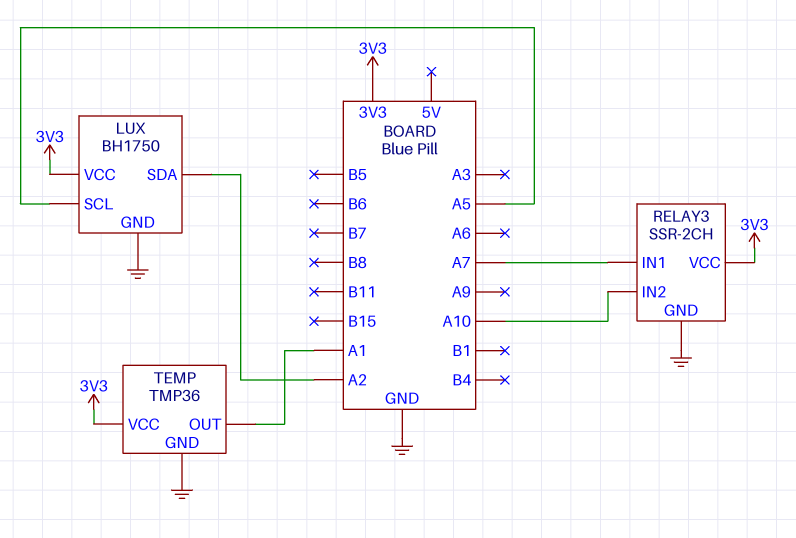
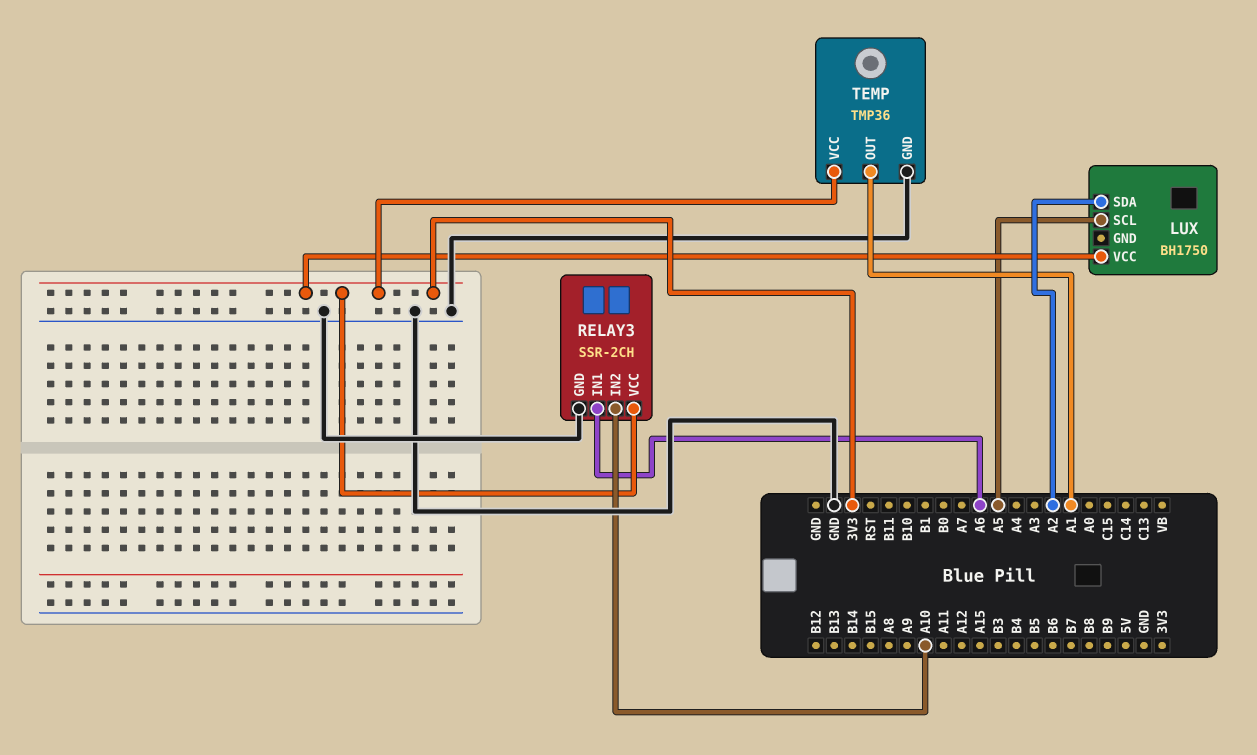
LUX pin GND: GND -> none
RELAY3 pin IN1: A7 -> A6

